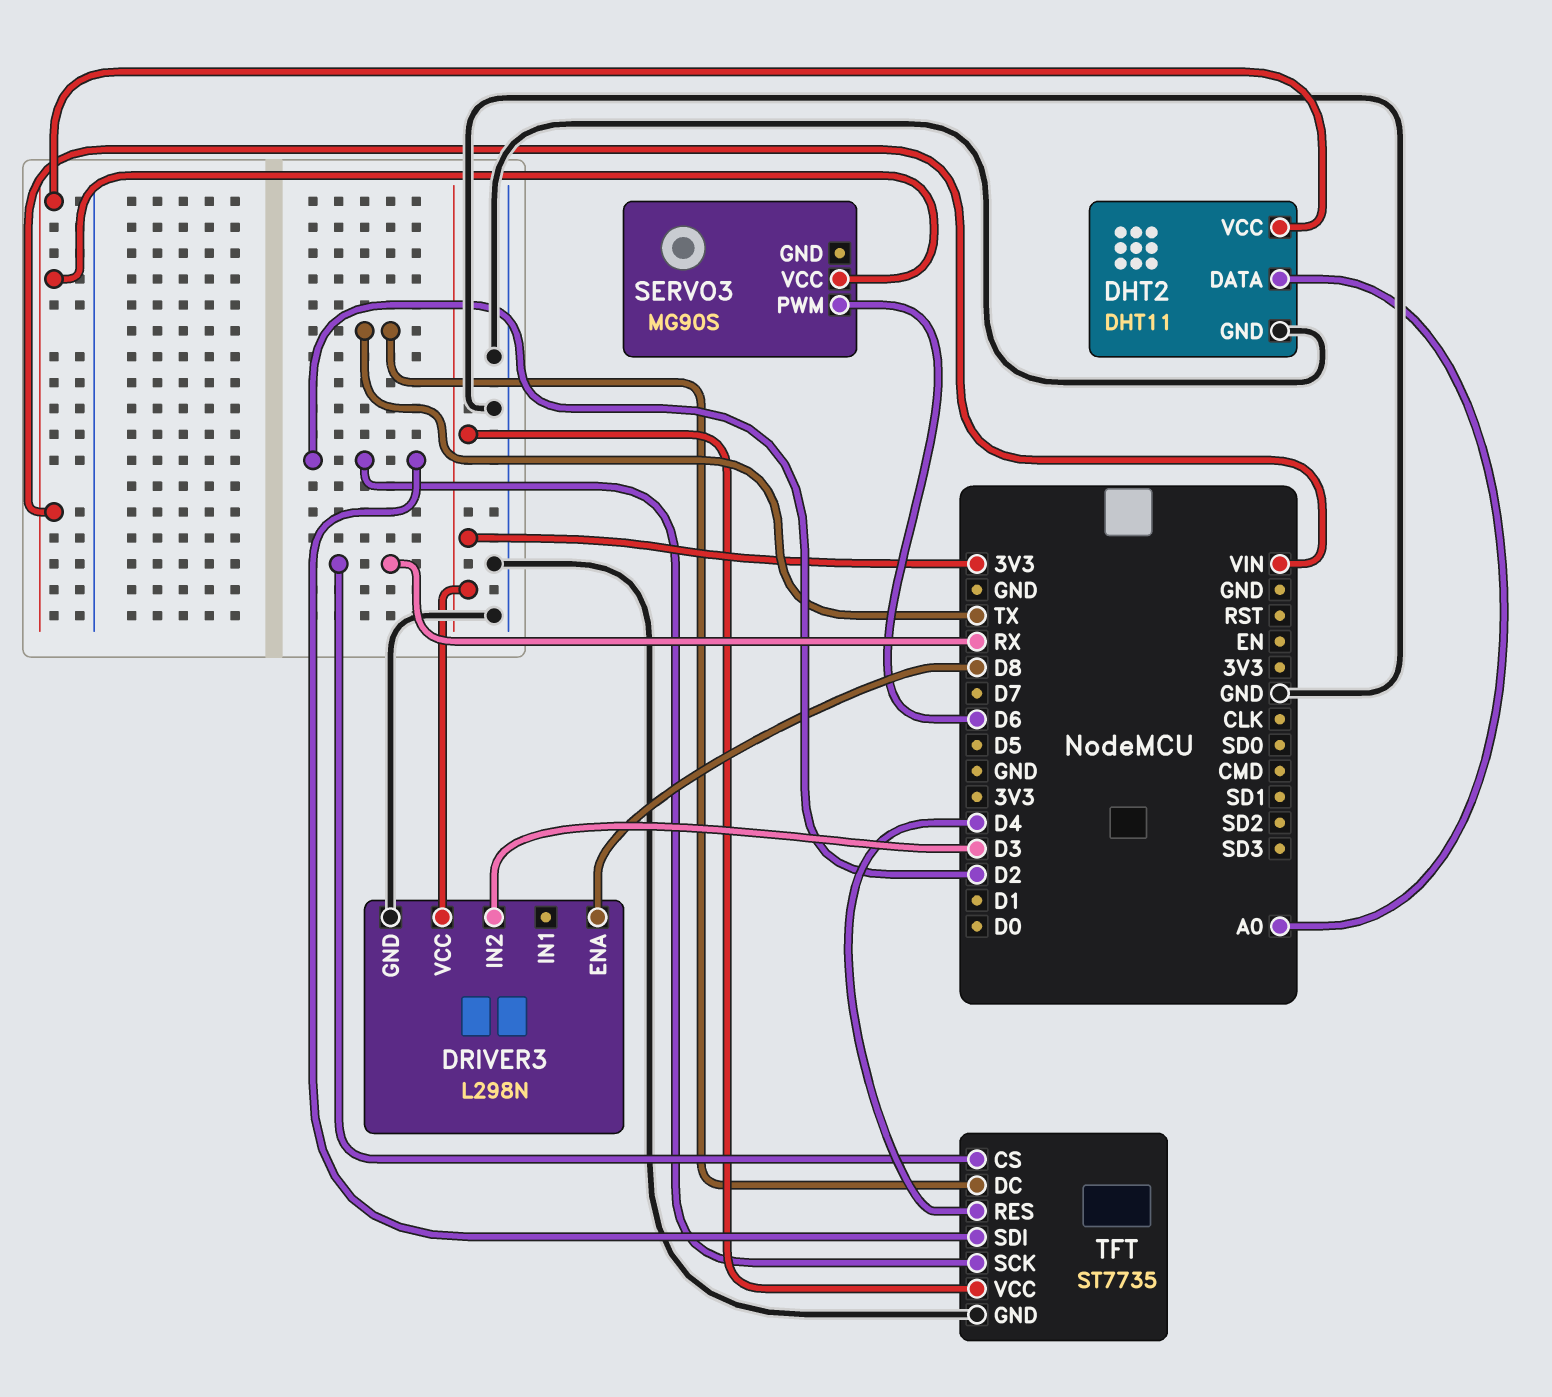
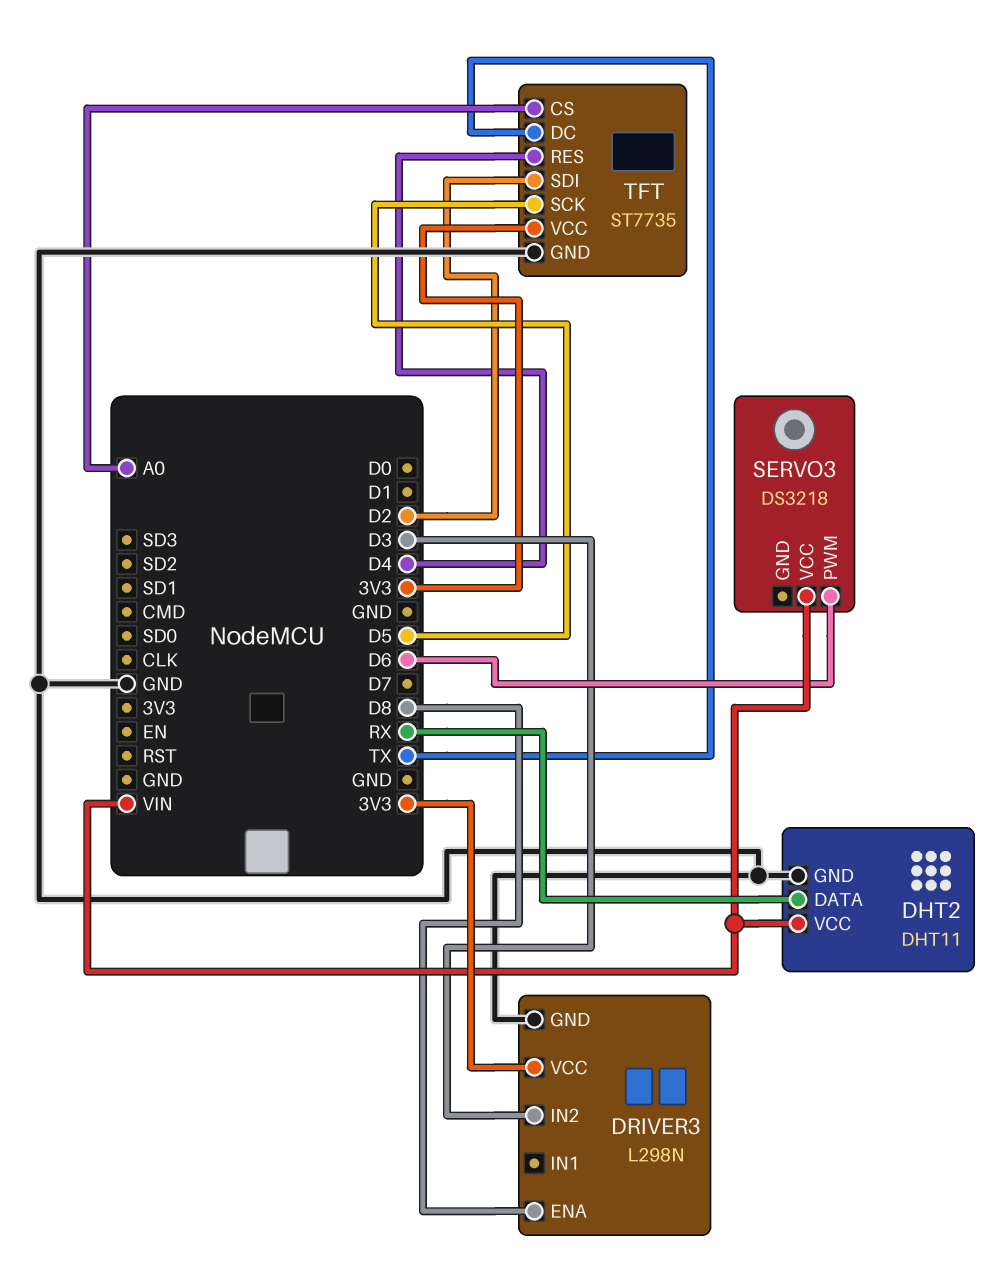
DHT2 pin DATA: A0 -> RX
SERVO3: MG90S -> DS3218
TFT pin CS: RX -> A0
TFT pin SCK: D2 -> D5

